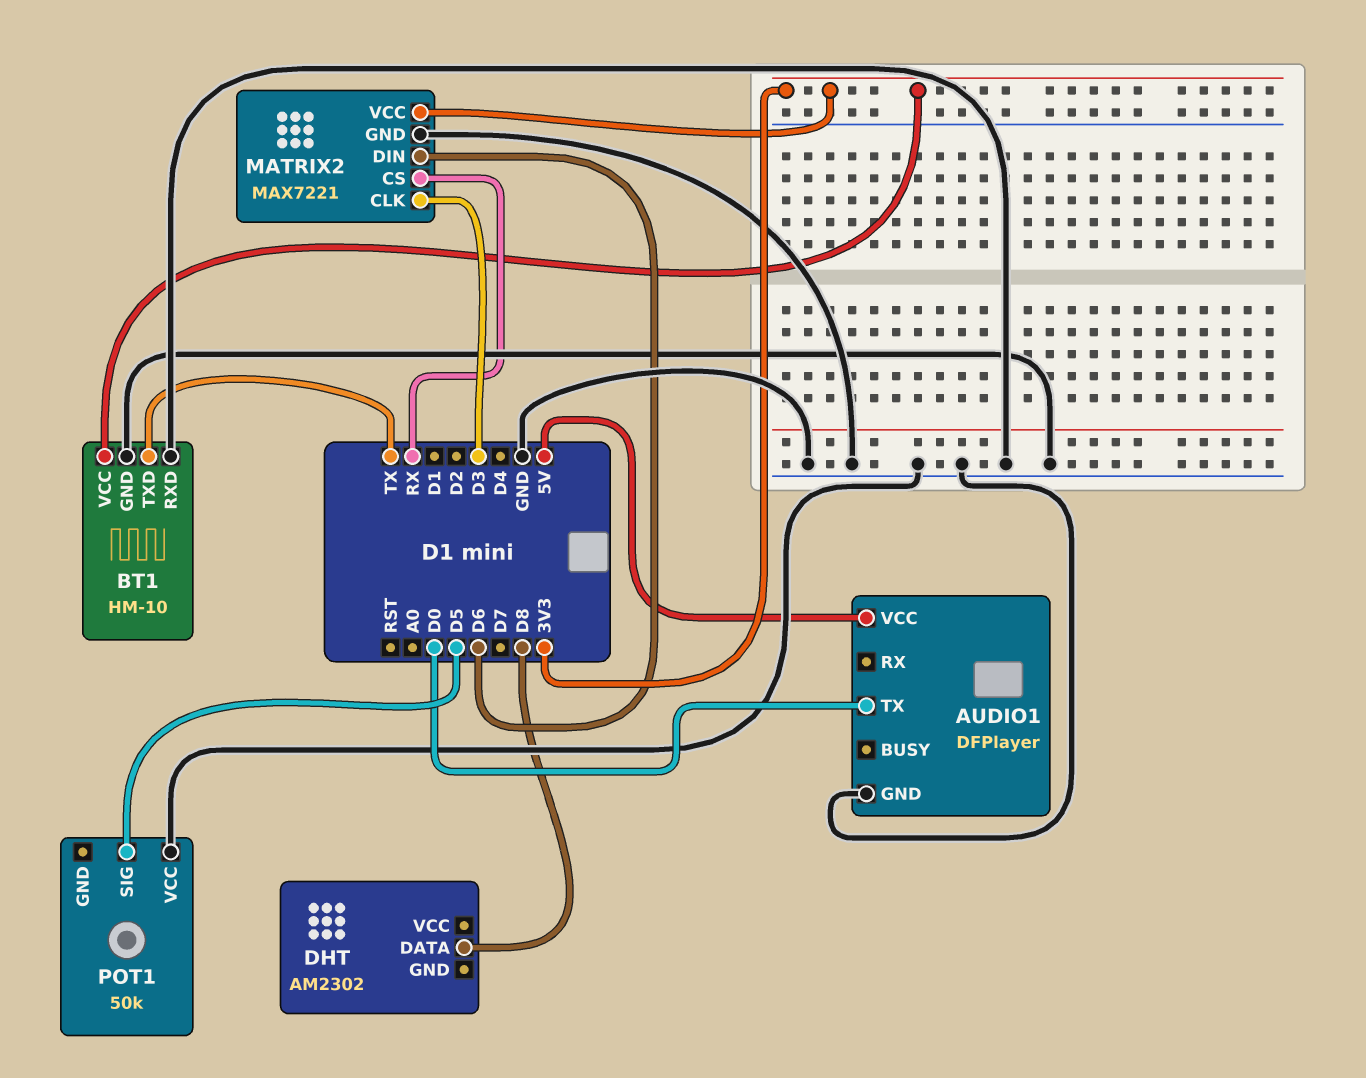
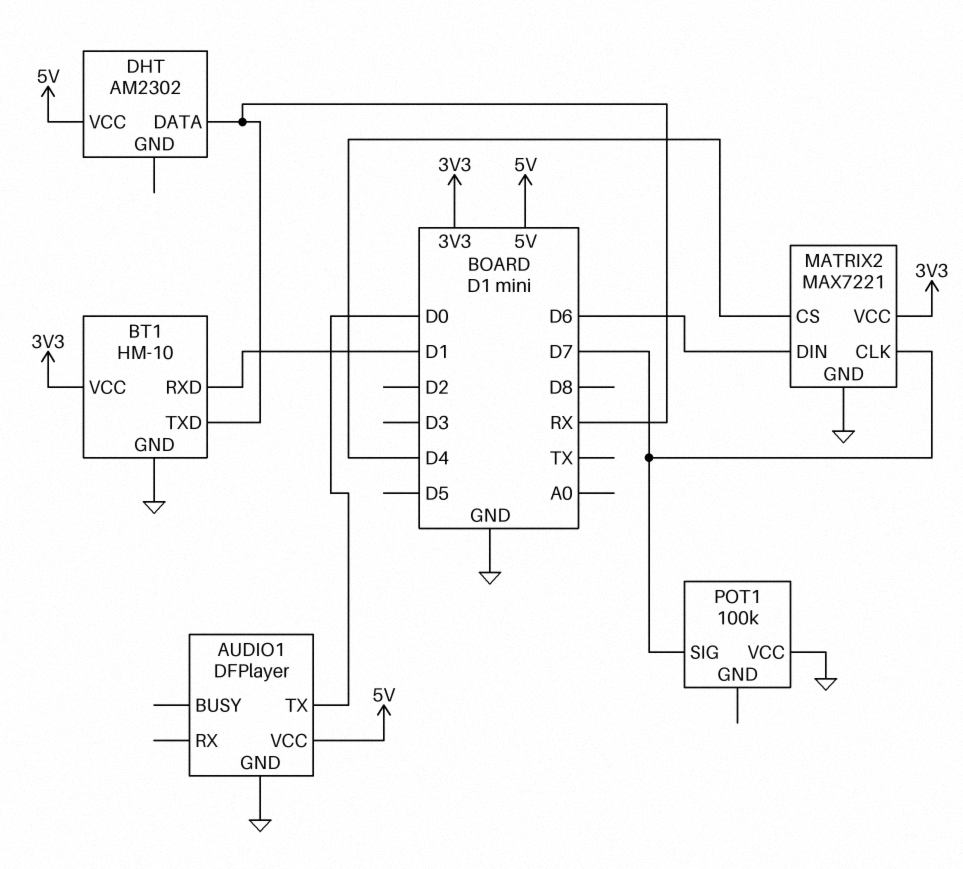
BT1 pin RXD: GND -> D1
BT1 pin TXD: TX -> RX
DHT pin DATA: D8 -> RX
DHT pin VCC: none -> 5V
MATRIX2 pin CLK: D3 -> D7
MATRIX2 pin CS: RX -> D4
POT1: 50k -> 100k
POT1 pin SIG: D5 -> D7

